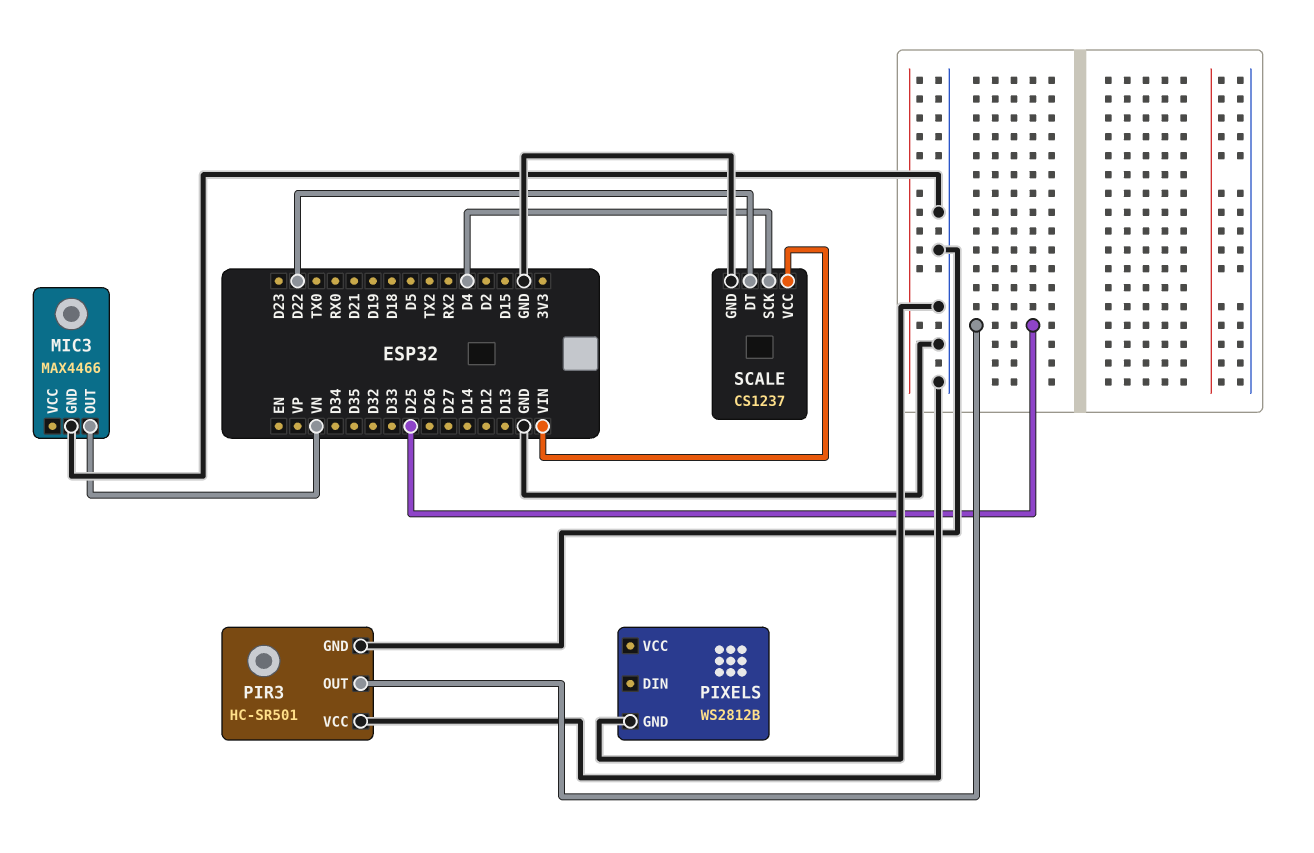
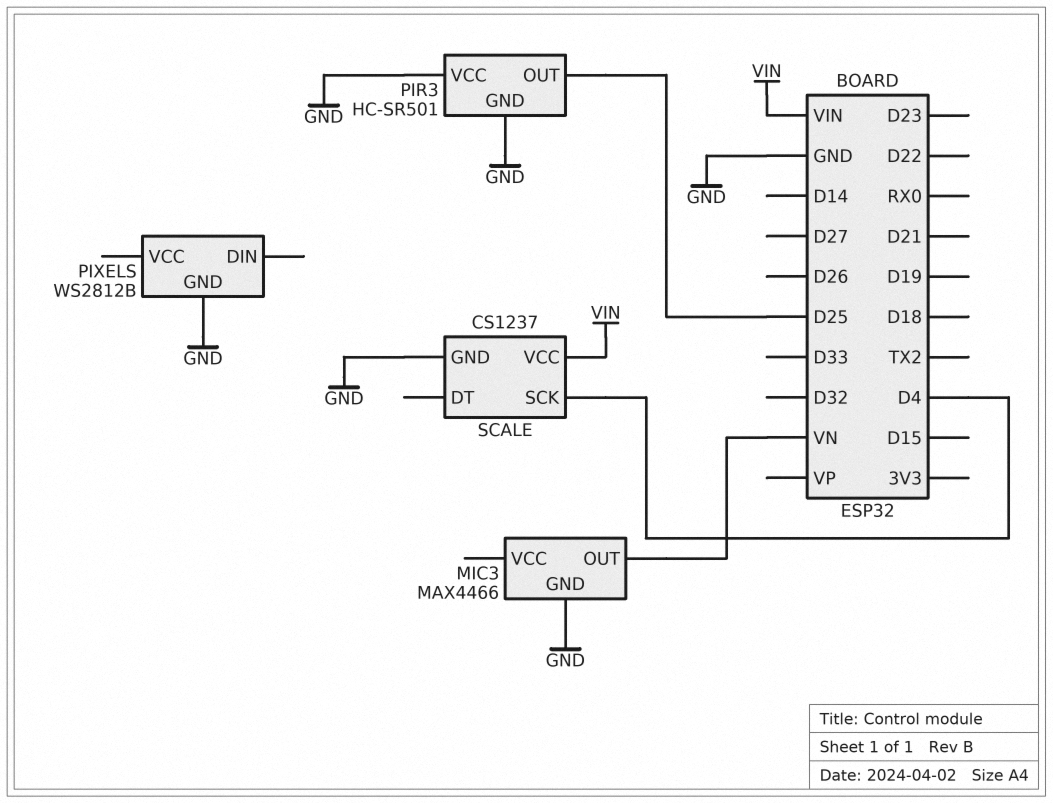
SCALE pin DT: D22 -> none

